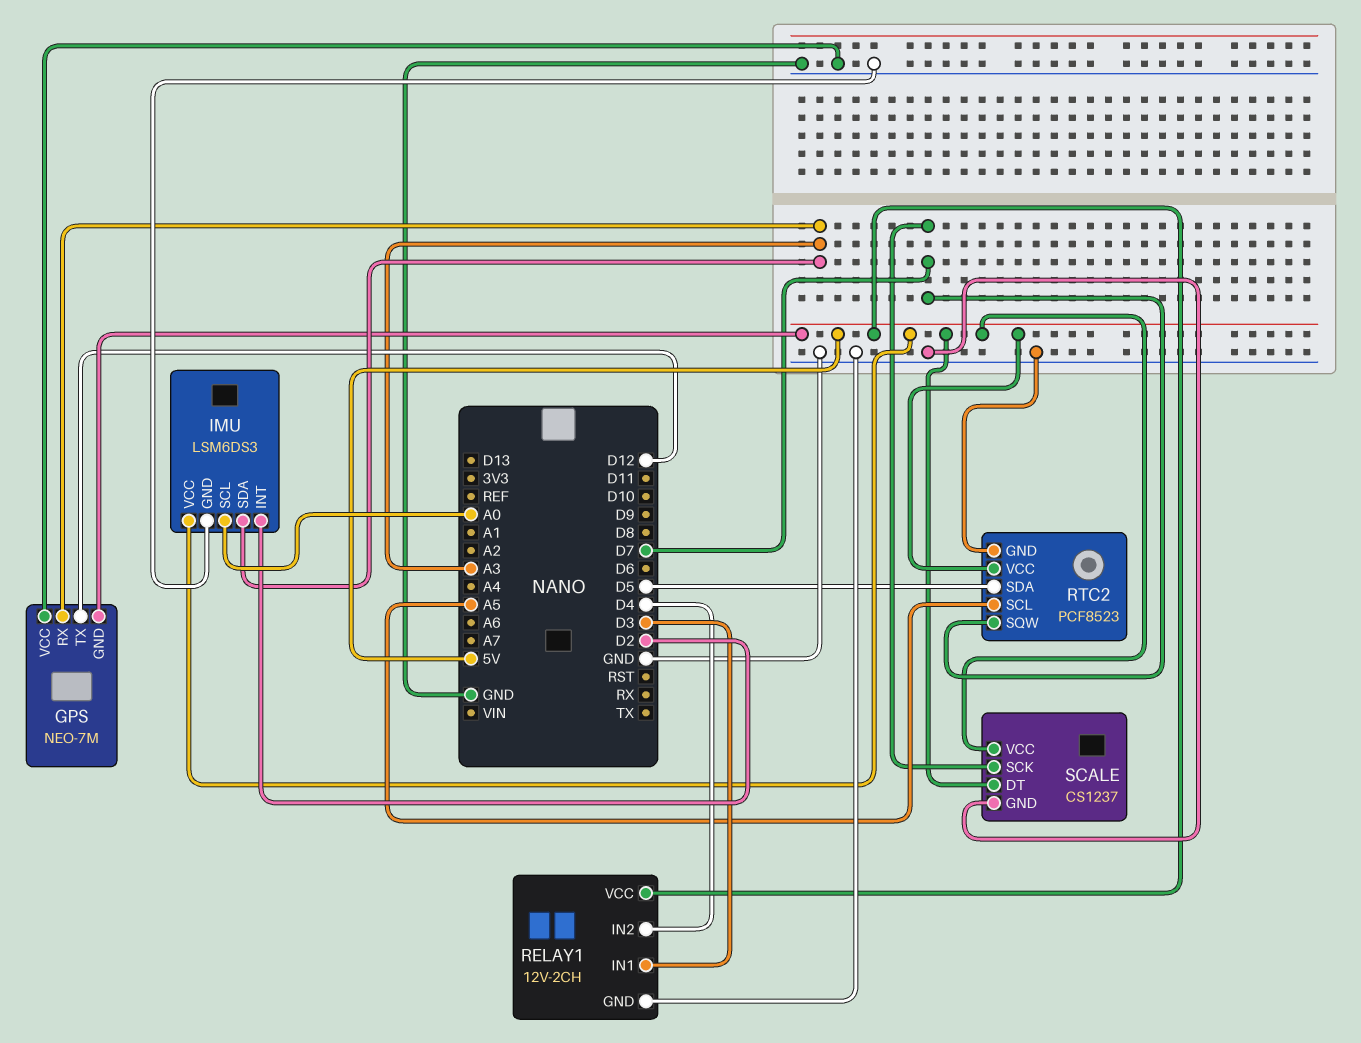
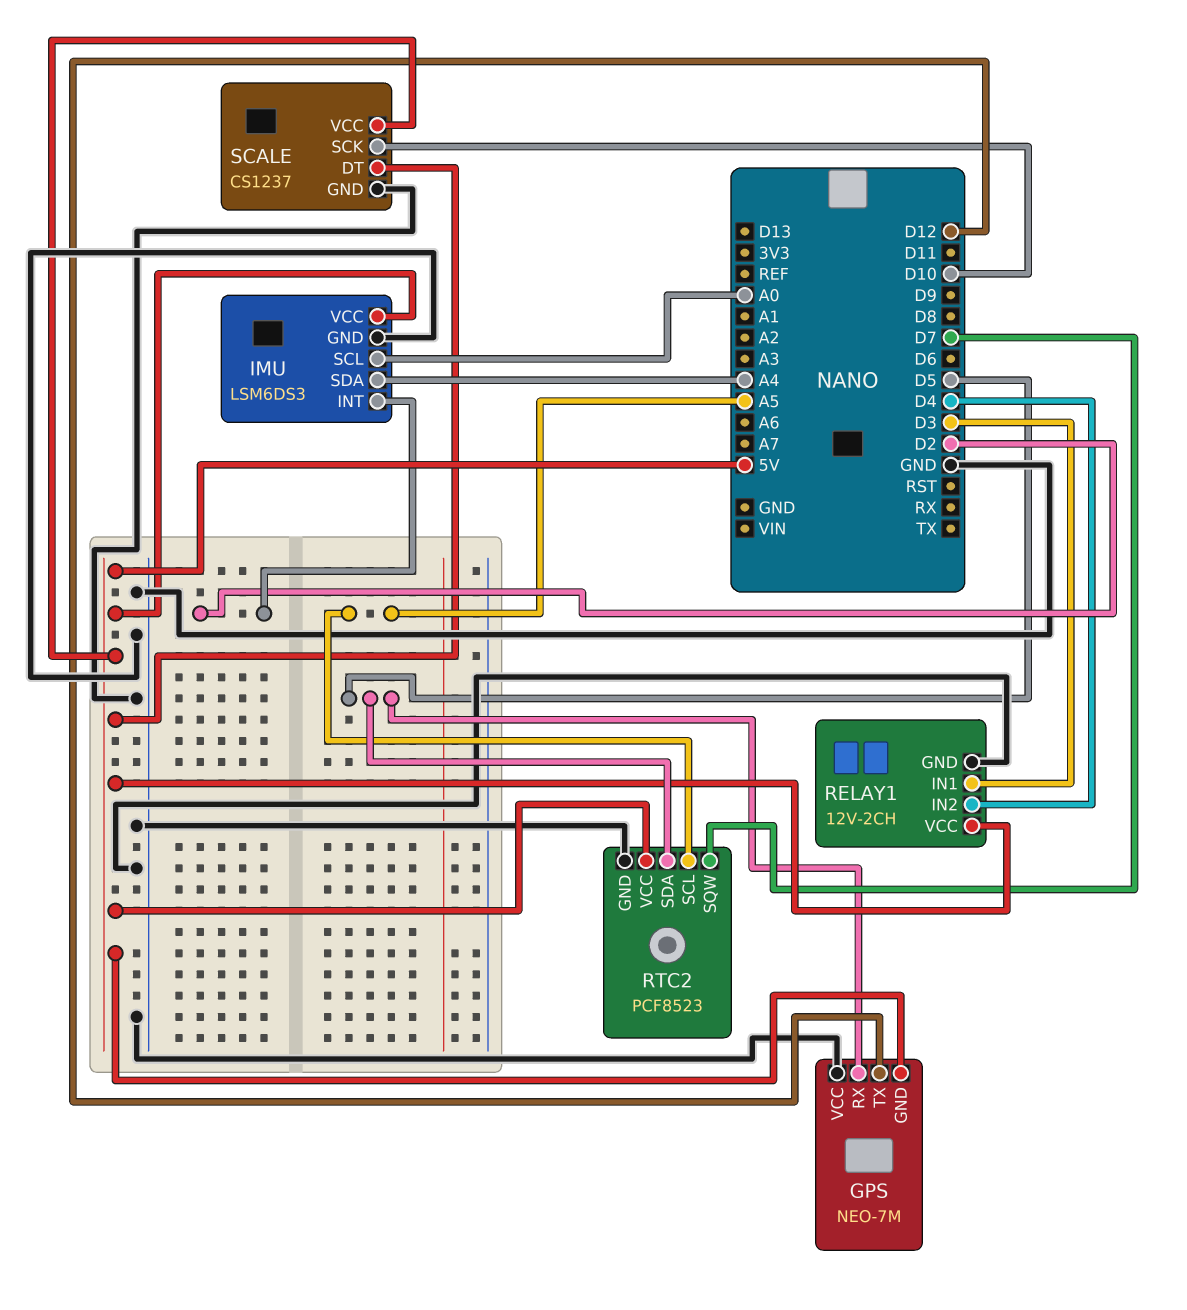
GPS pin RX: A3 -> D5
IMU pin SDA: A3 -> A4
SCALE pin SCK: D7 -> D10

